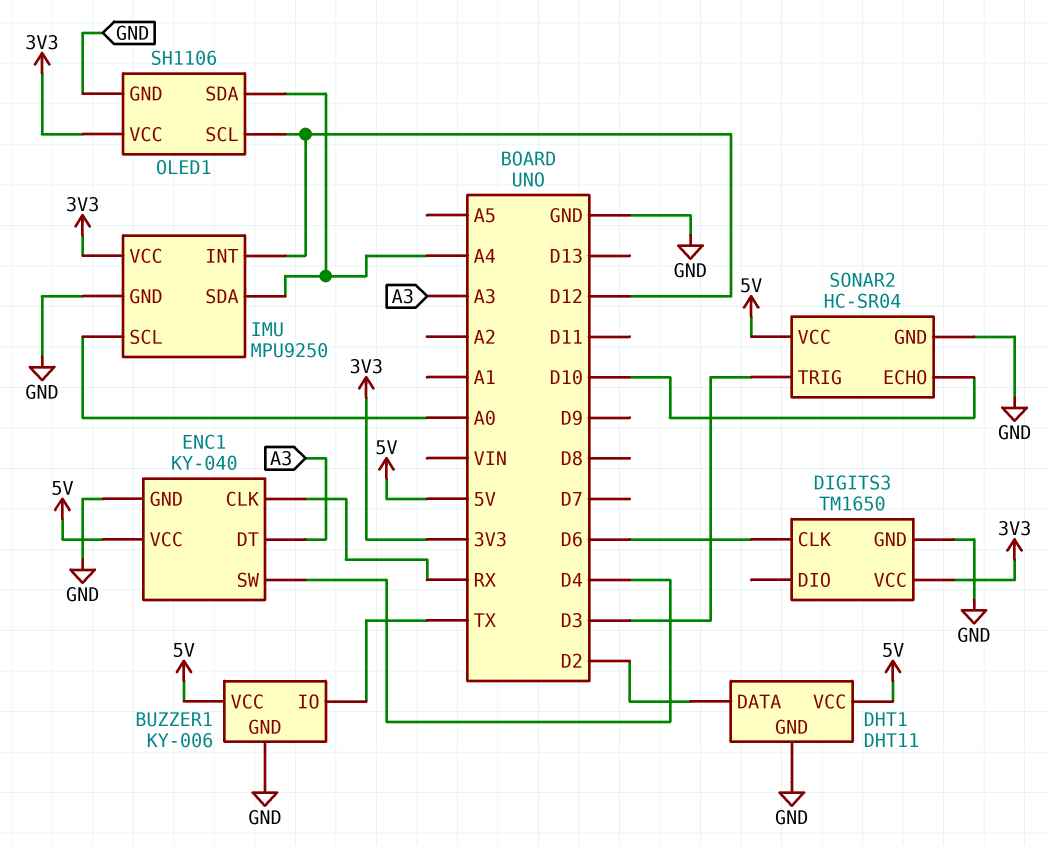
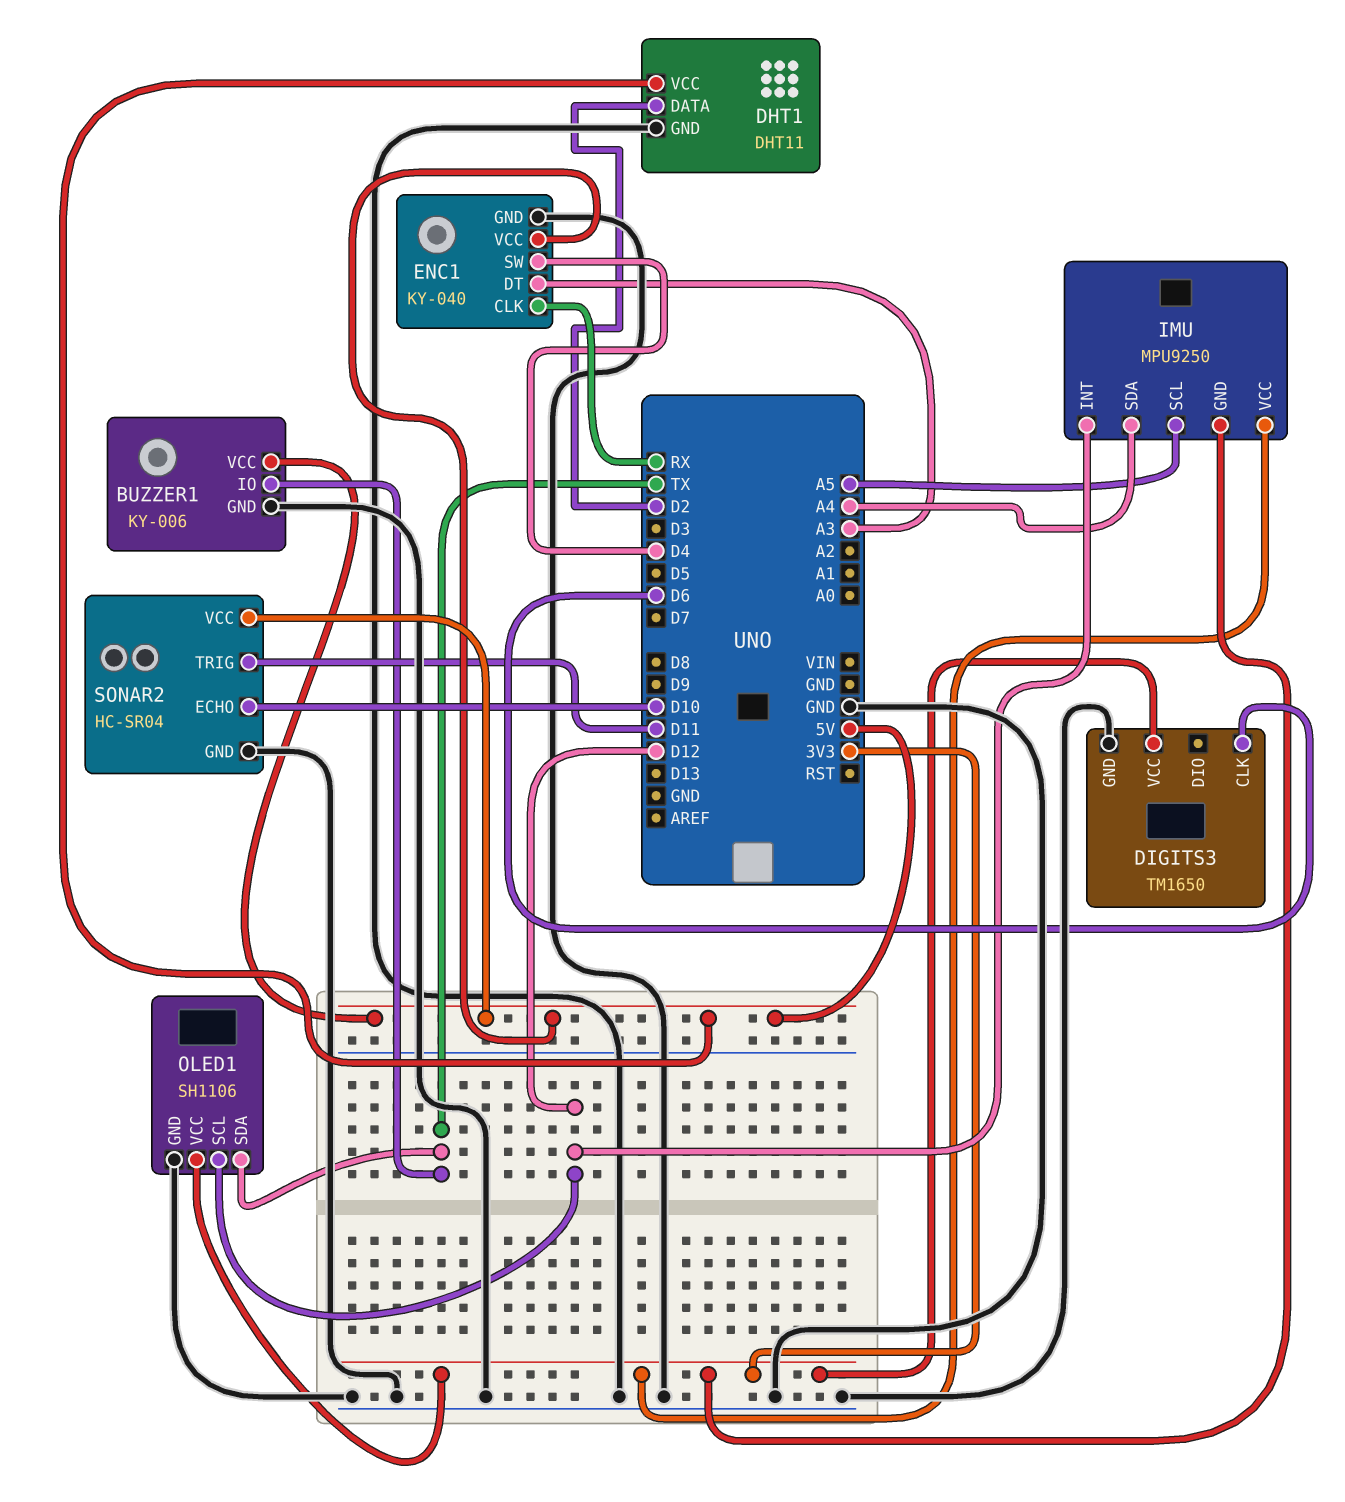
IMU pin GND: GND -> 3V3
IMU pin SCL: A0 -> A5
OLED1 pin SDA: A4 -> TX
SONAR2 pin TRIG: D3 -> D11

